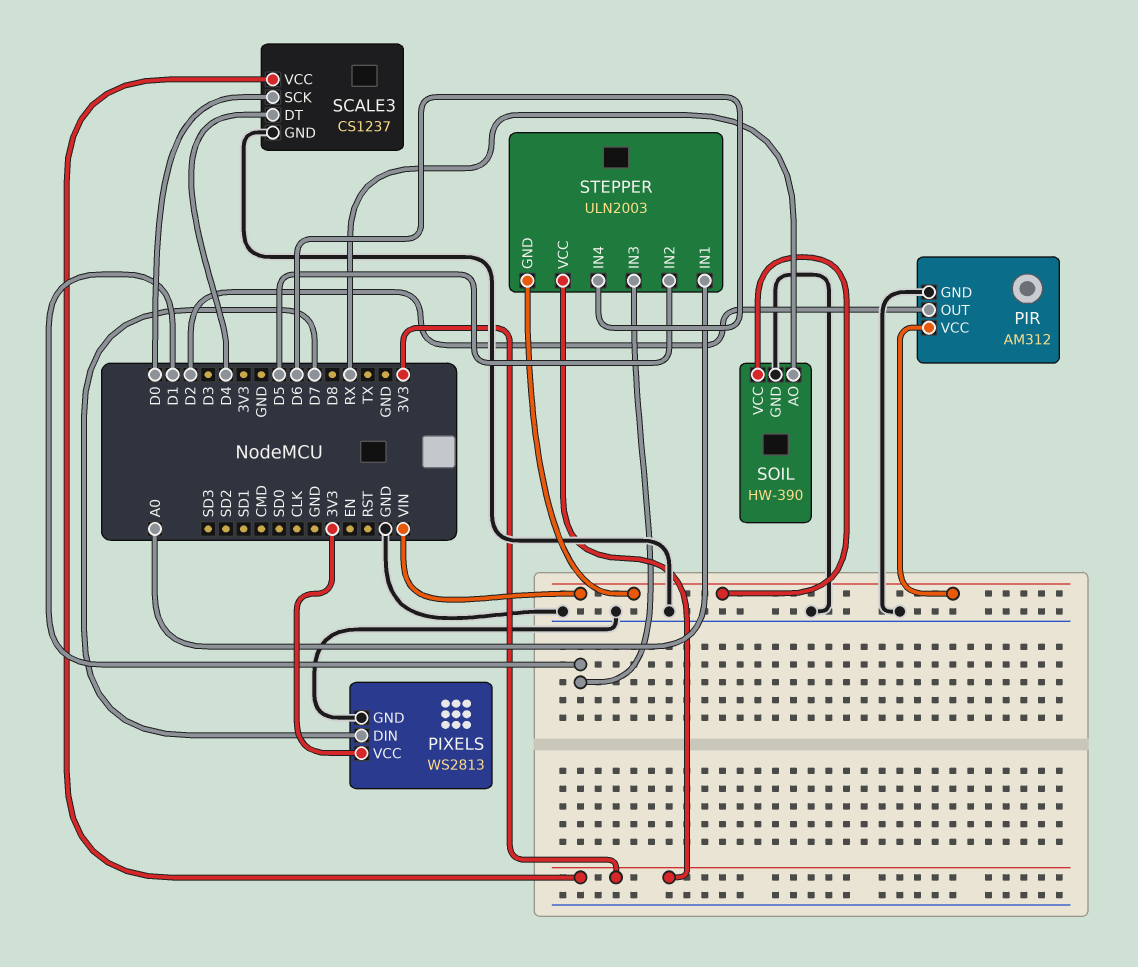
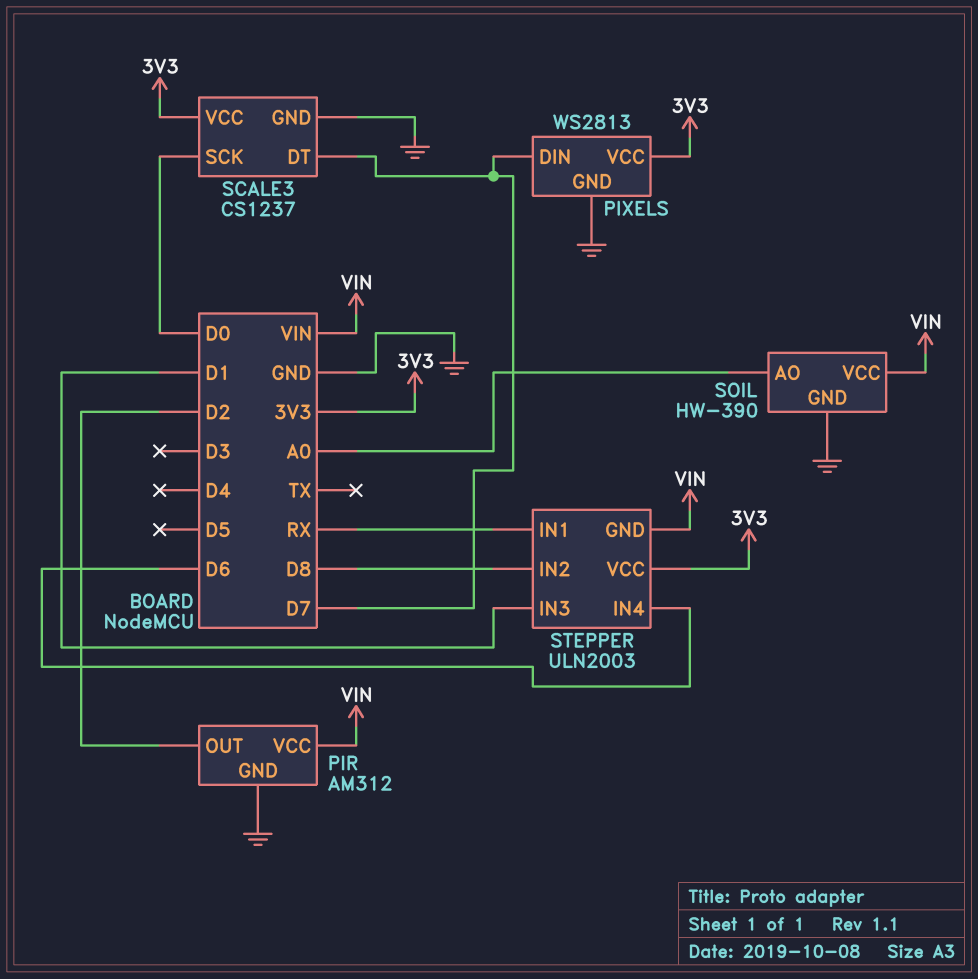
SCALE3 pin DT: D4 -> D7
SOIL pin AO: RX -> A0
STEPPER pin IN1: A0 -> RX
STEPPER pin IN2: D5 -> D8

